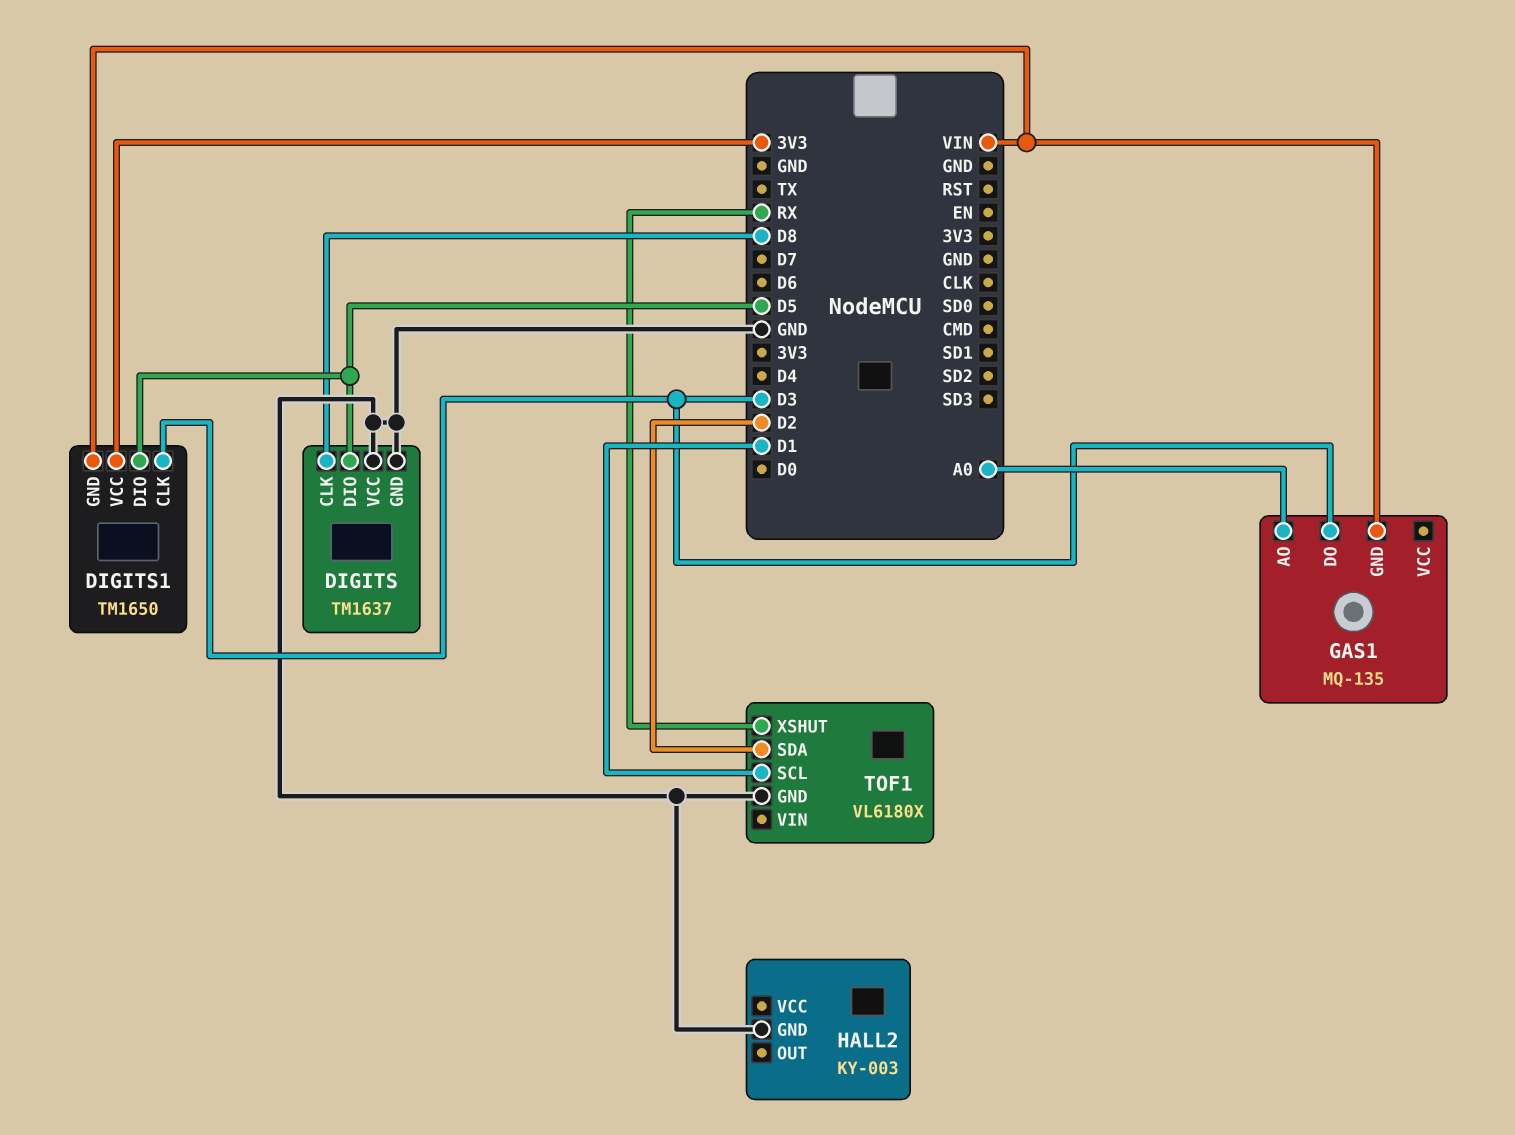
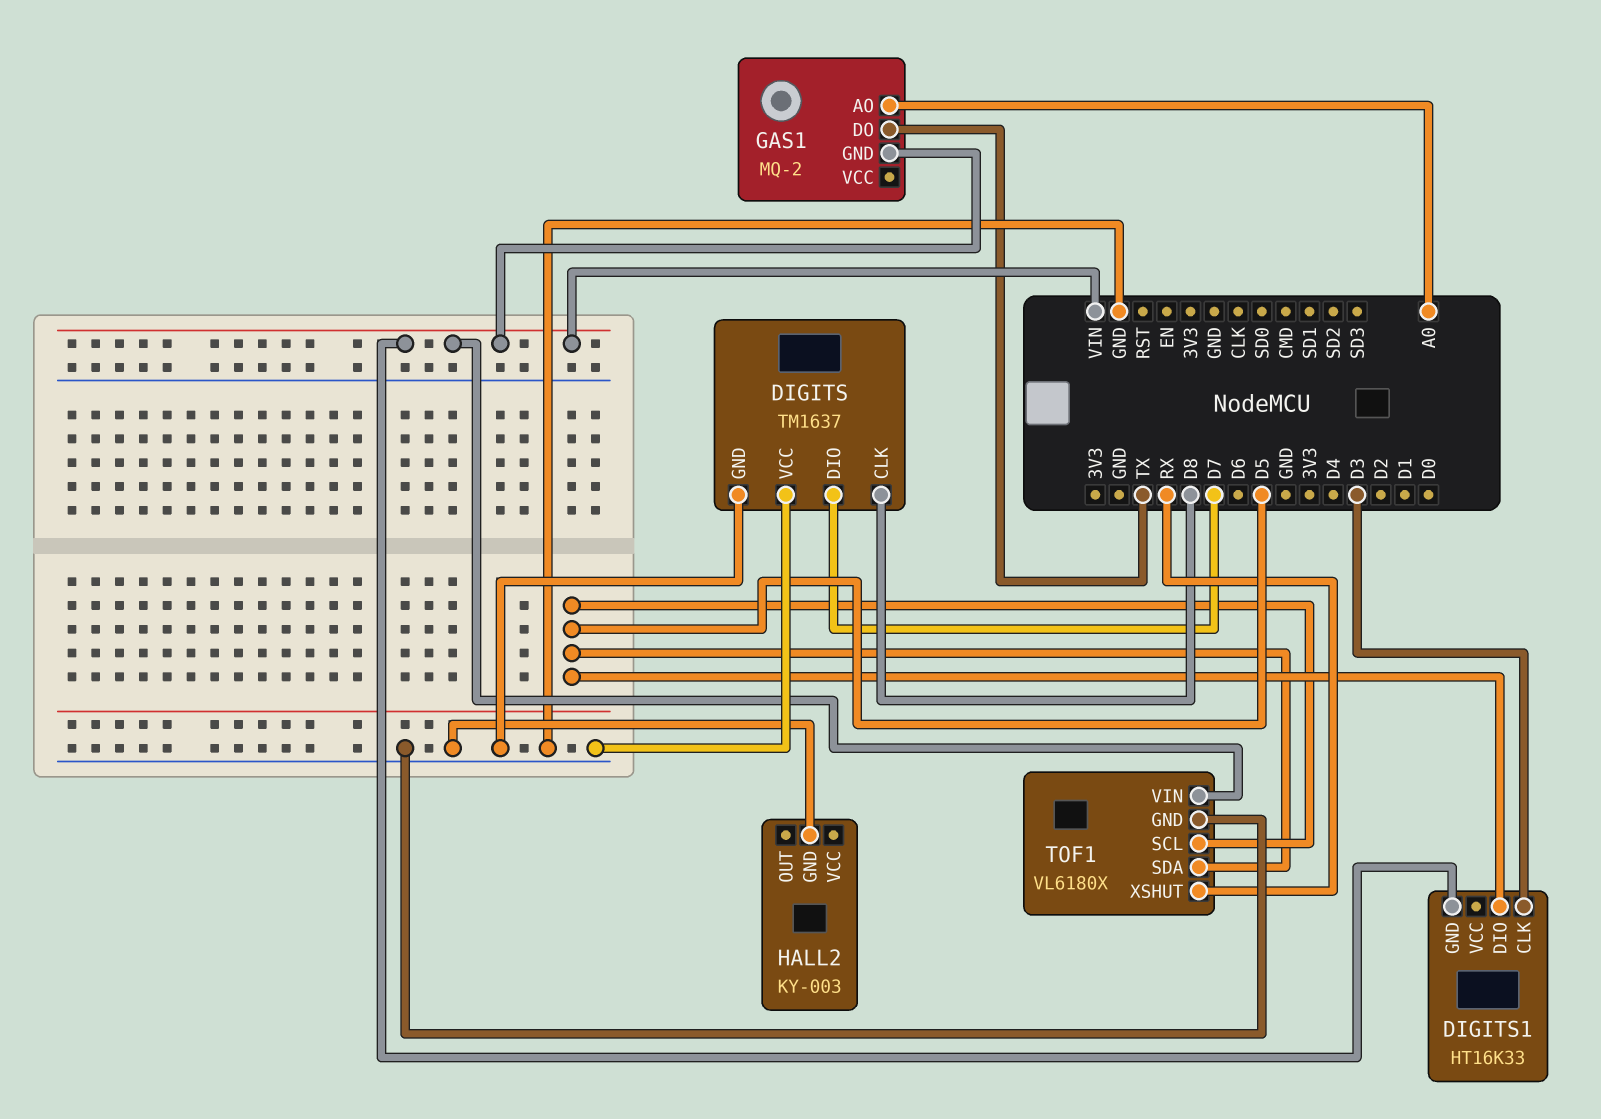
DIGITS pin DIO: D5 -> D7
DIGITS1: TM1650 -> HT16K33
DIGITS1 pin VCC: 3V3 -> none
GAS1: MQ-135 -> MQ-2
GAS1 pin DO: D3 -> TX
TOF1 pin SCL: D1 -> D5
TOF1 pin SDA: D2 -> D5
TOF1 pin VIN: none -> VIN

